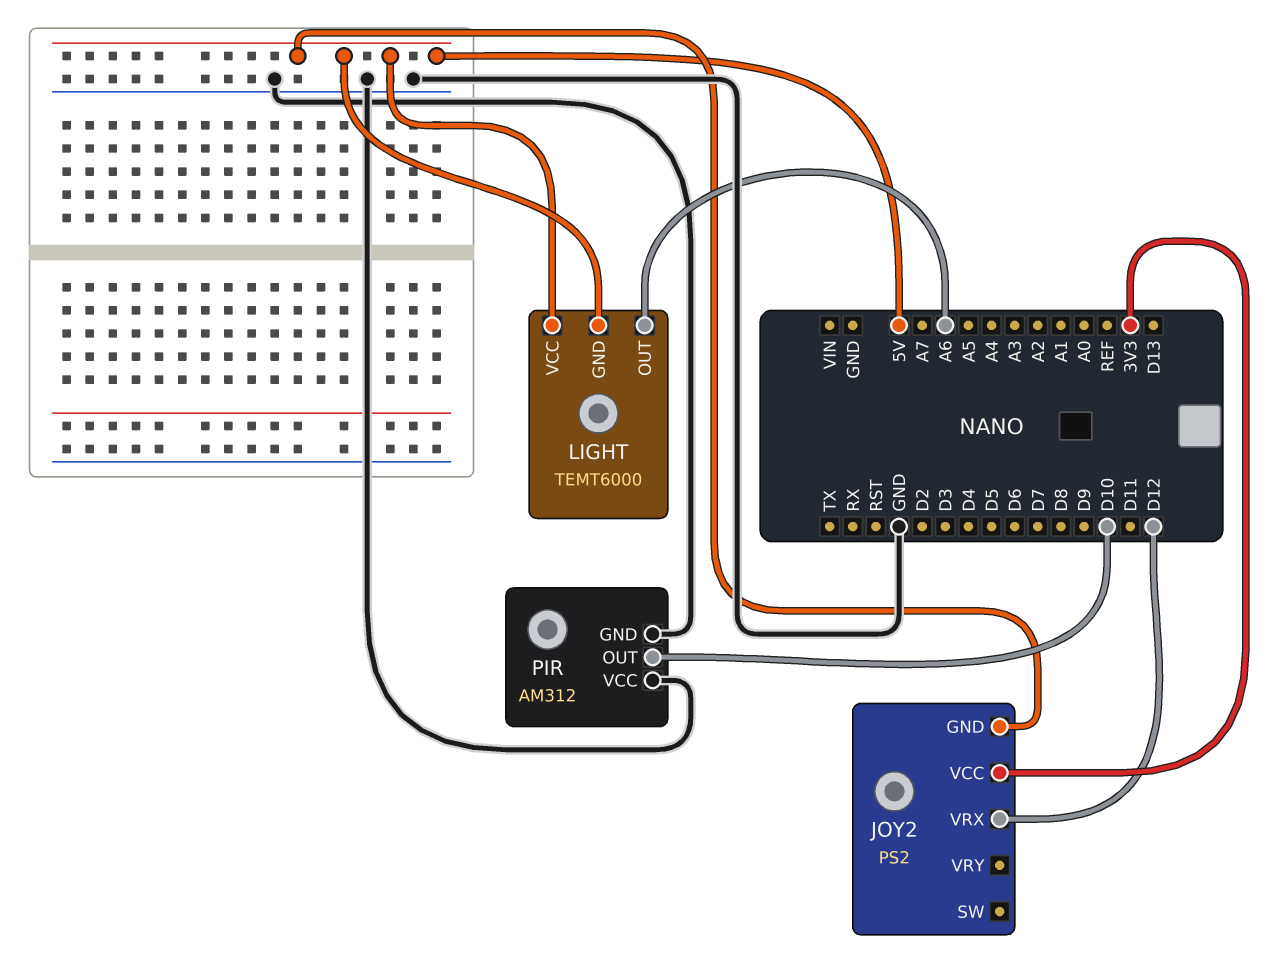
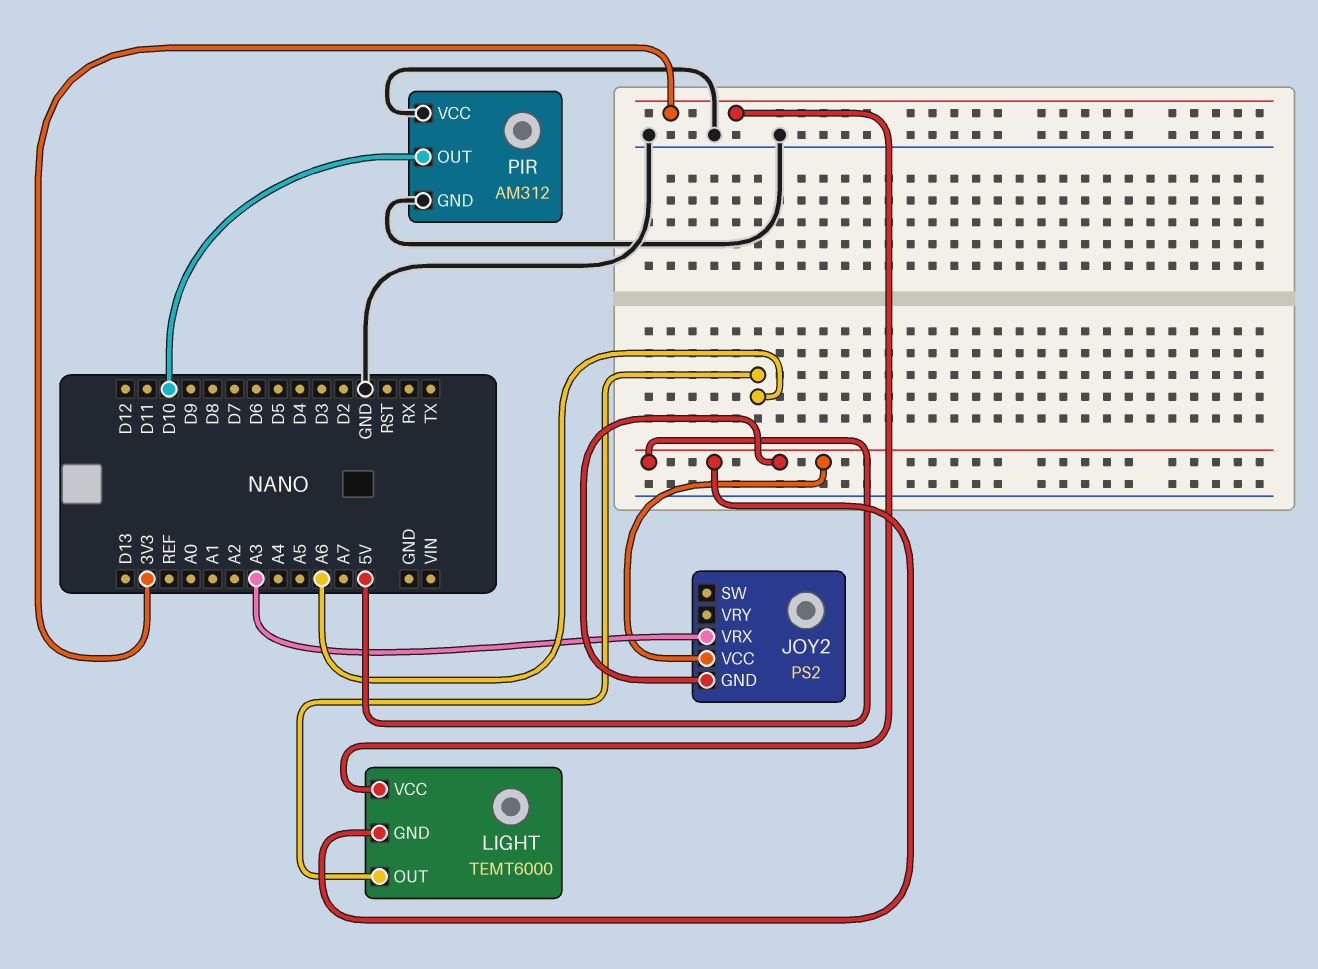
JOY2 pin VCC: 3V3 -> 5V
JOY2 pin VRX: D12 -> A3
LIGHT pin VCC: 5V -> 3V3

